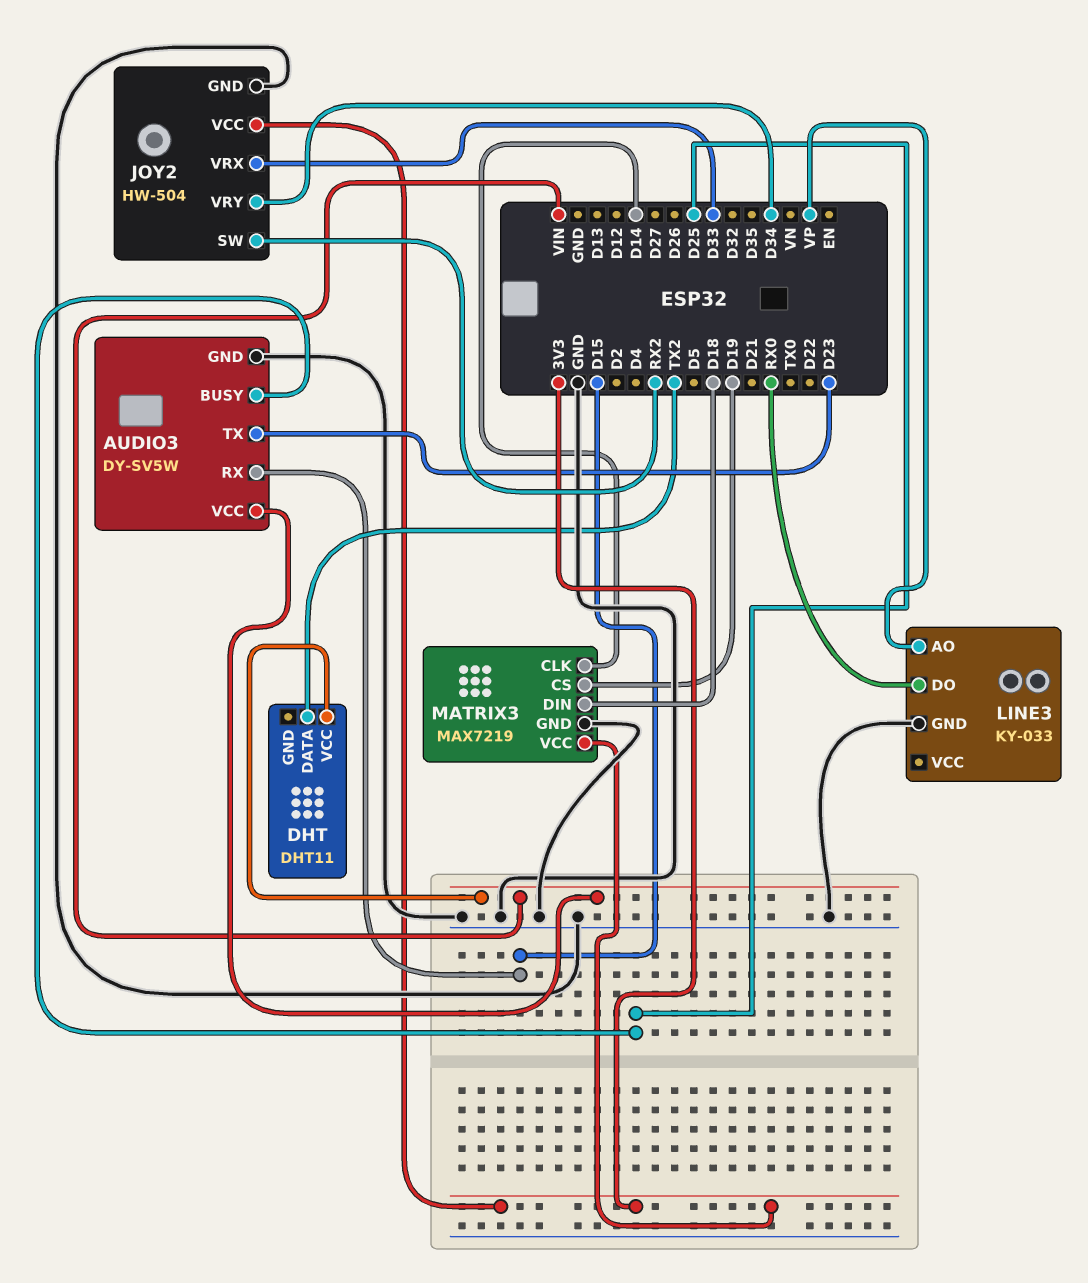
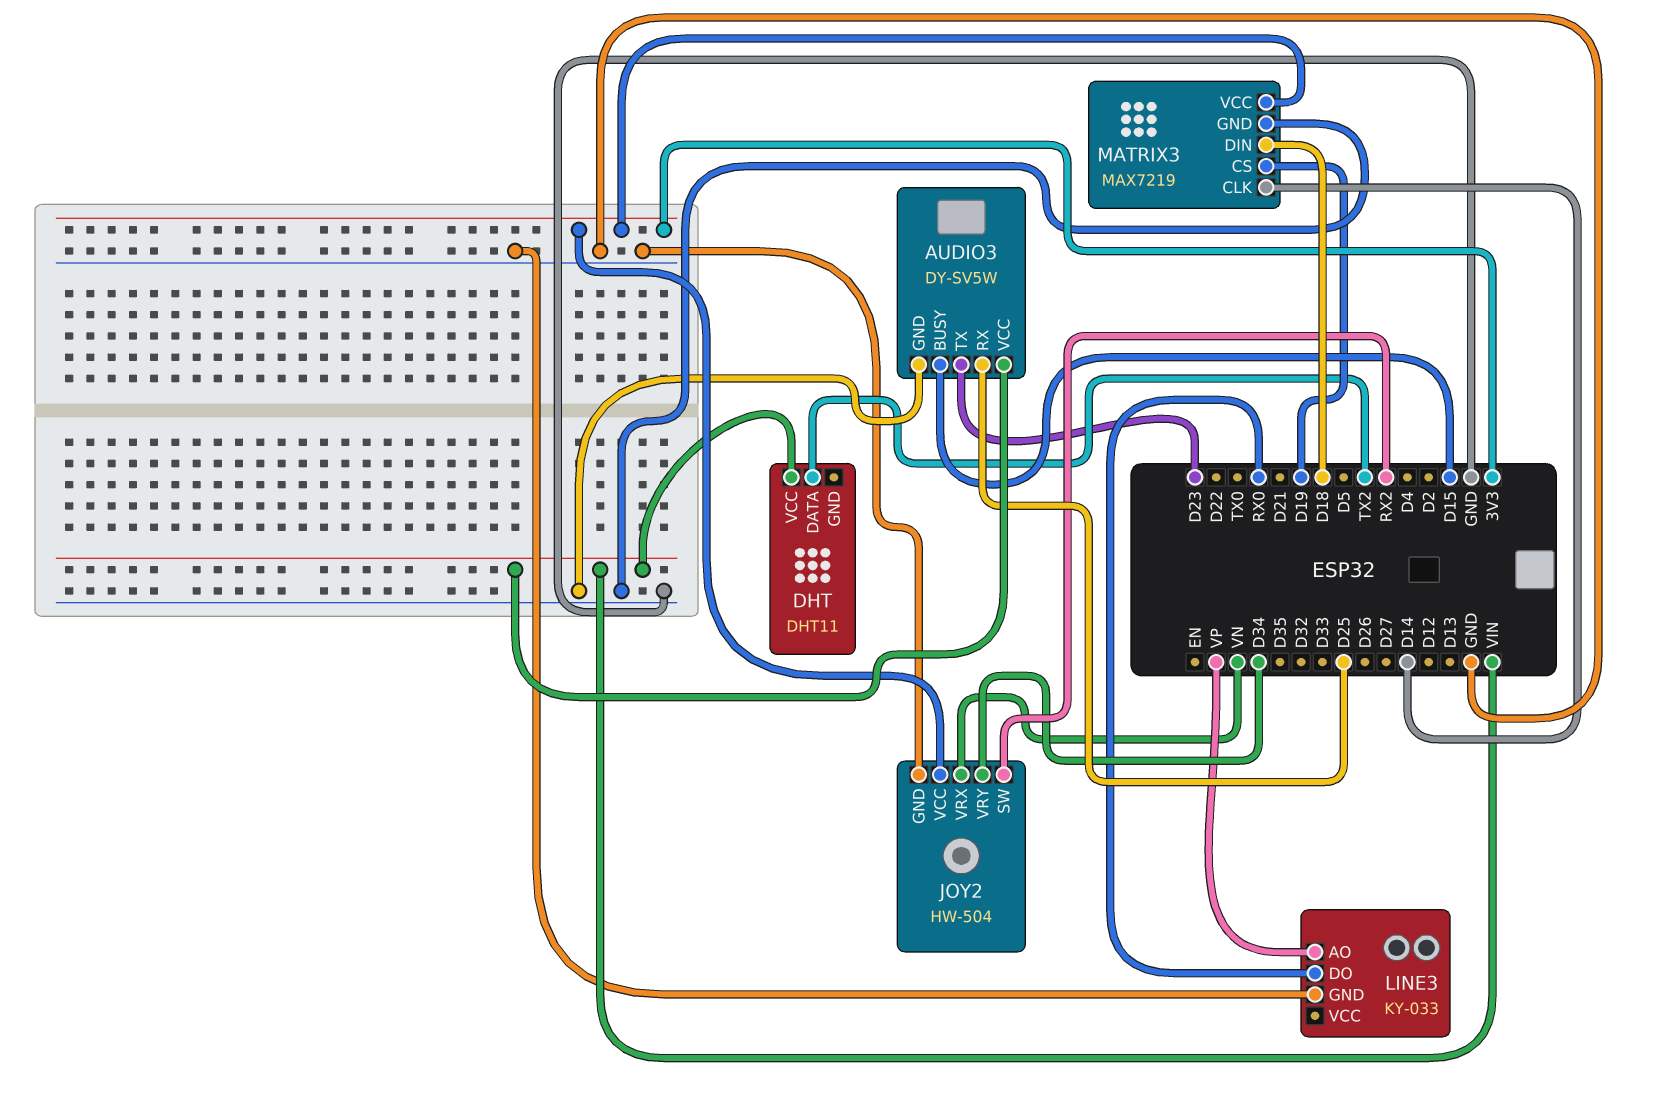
AUDIO3 pin BUSY: D25 -> D15
AUDIO3 pin RX: D15 -> D25
JOY2 pin VRX: D33 -> VN

